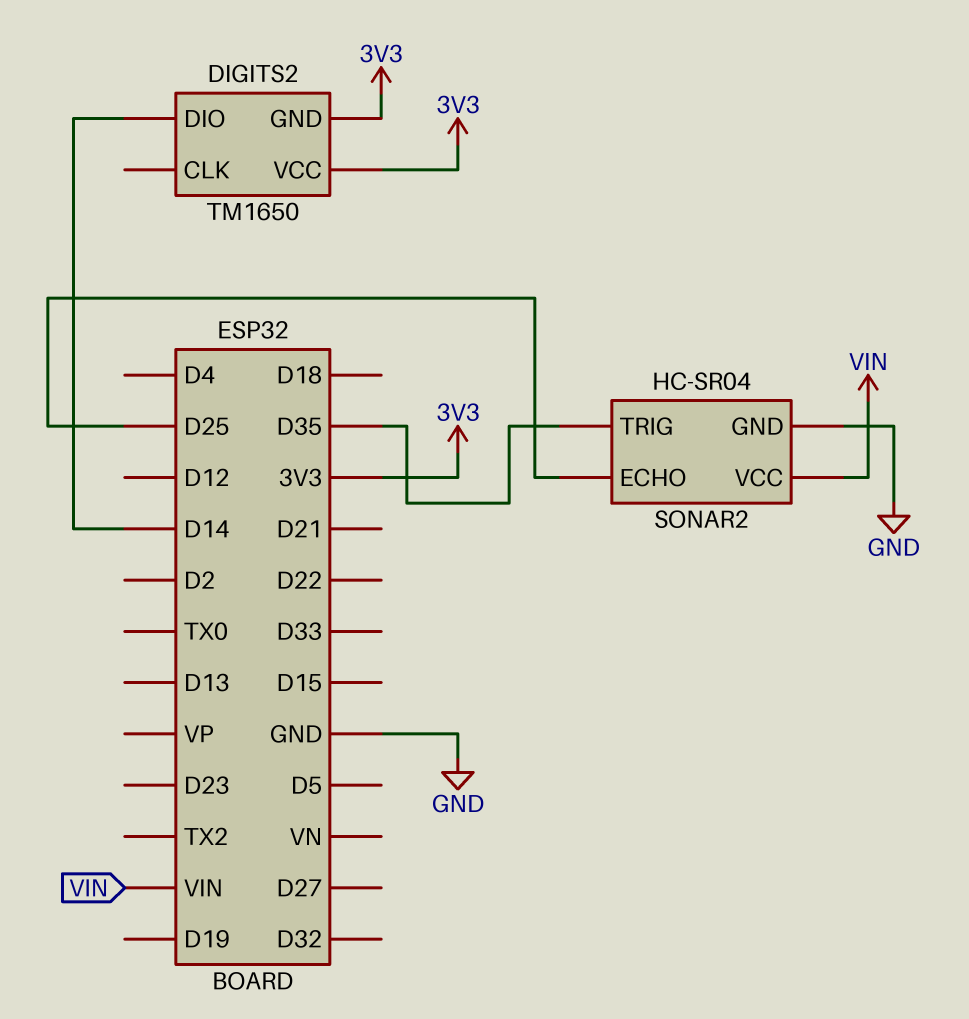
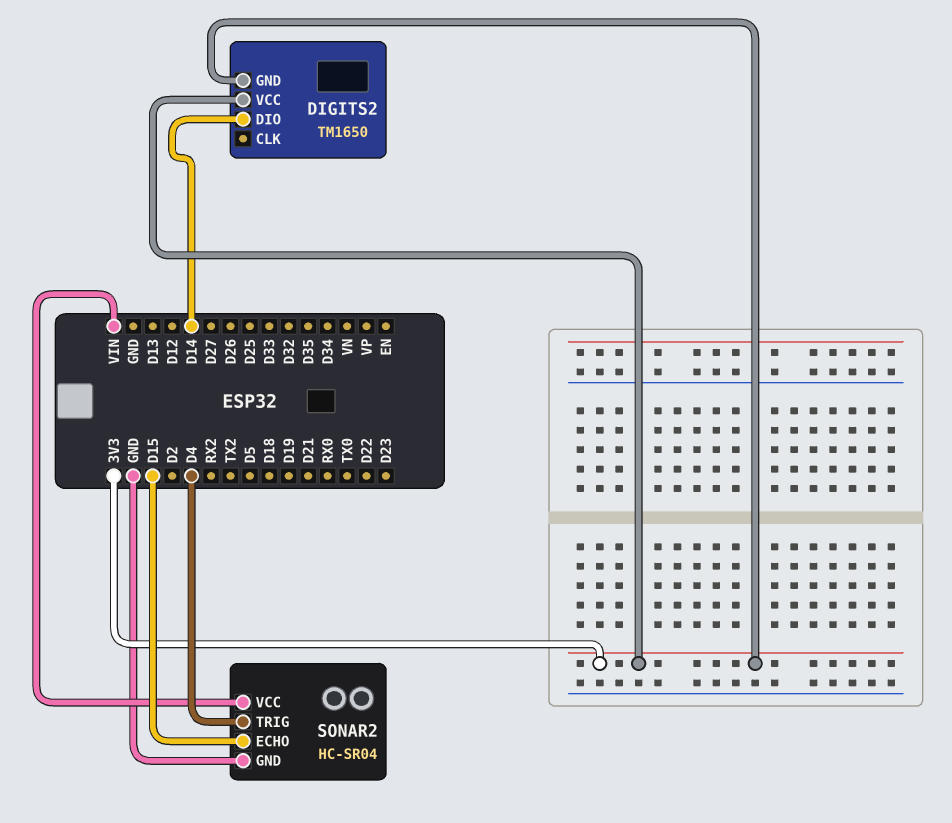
SONAR2 pin ECHO: D25 -> D15
SONAR2 pin TRIG: D35 -> D4

